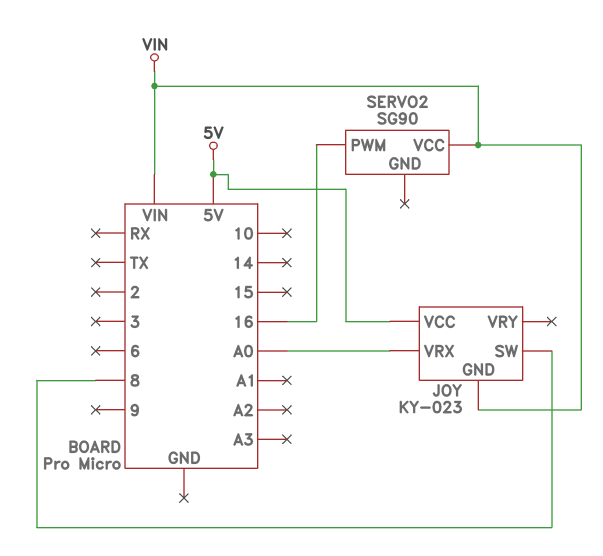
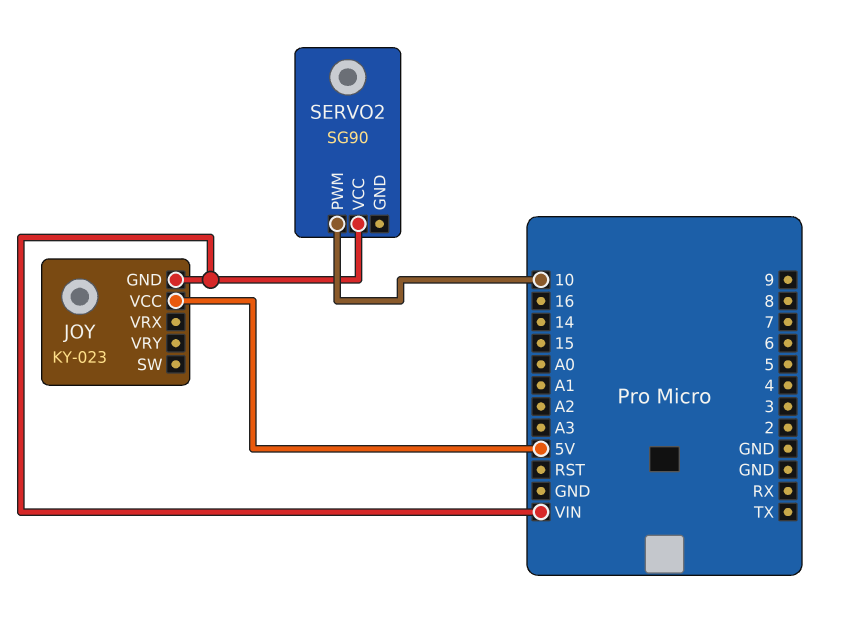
JOY pin SW: 8 -> none
JOY pin VRX: A0 -> none
SERVO2 pin PWM: 16 -> 10

